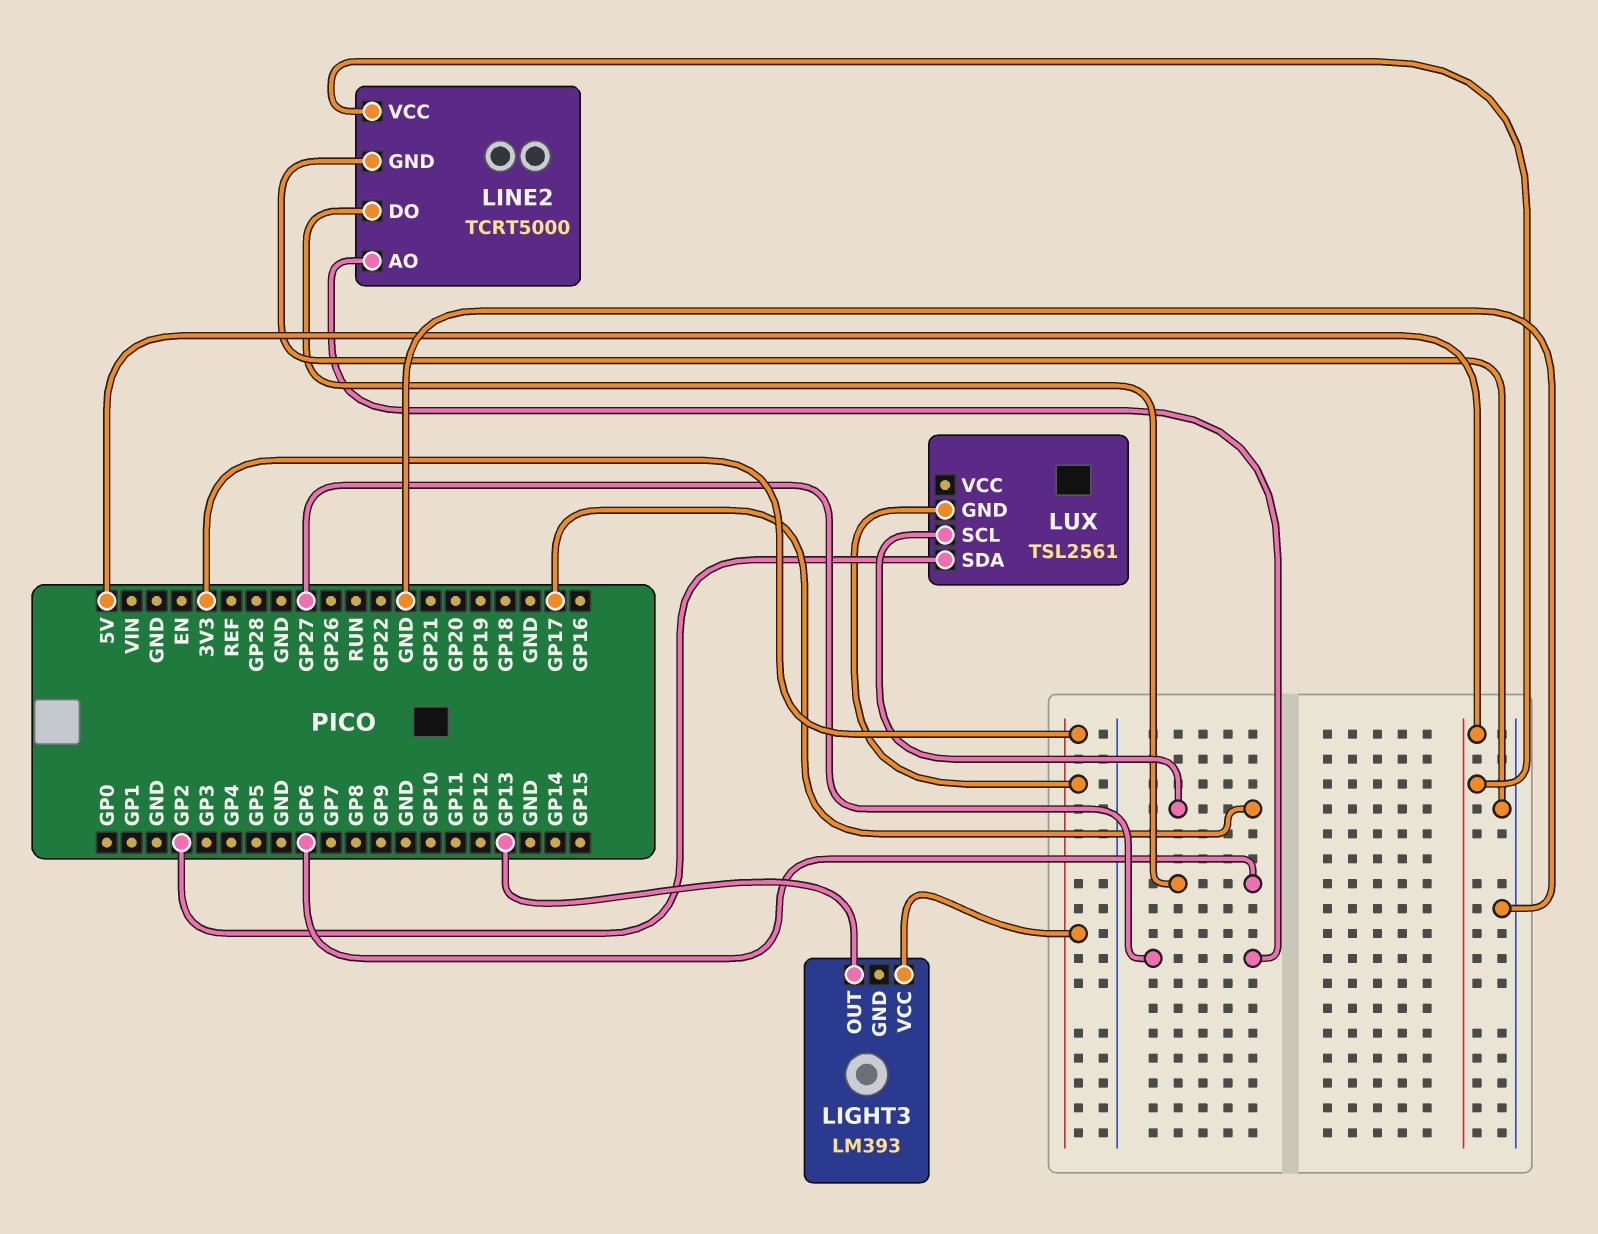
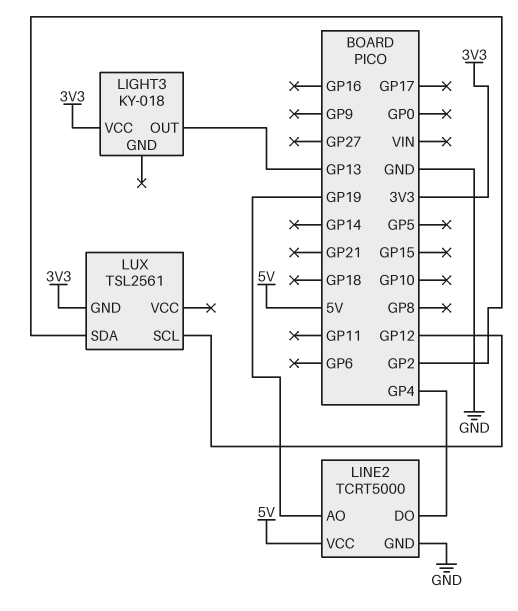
LIGHT3: LM393 -> KY-018
LINE2 pin AO: GP27 -> GP19
LINE2 pin DO: GP6 -> GP4
LUX pin SCL: GP17 -> GP12

